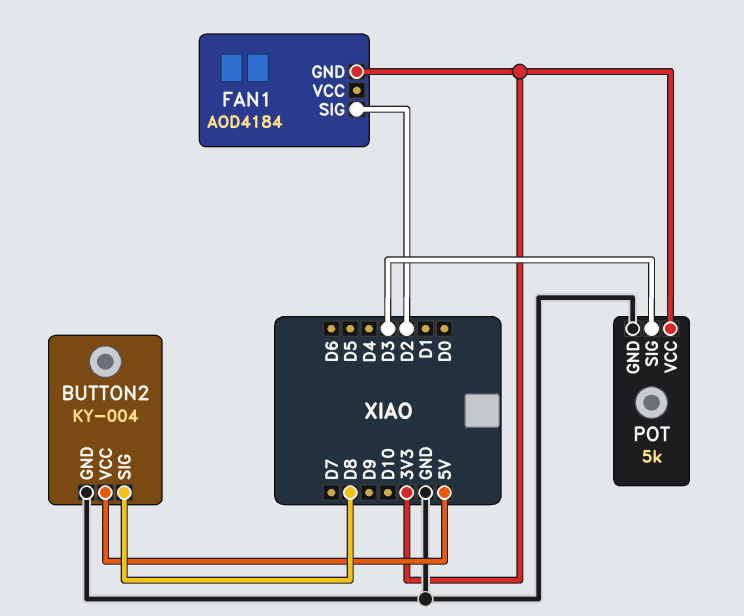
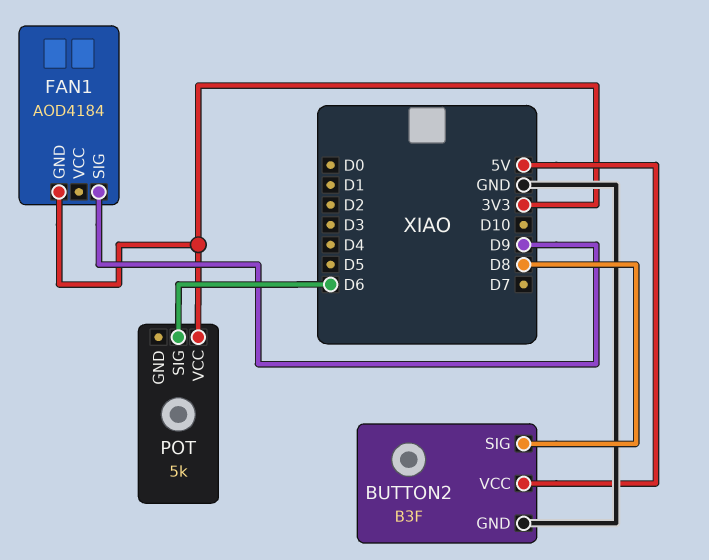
BUTTON2: KY-004 -> B3F
FAN1 pin SIG: D2 -> D9
POT pin GND: GND -> none
POT pin SIG: D3 -> D6

